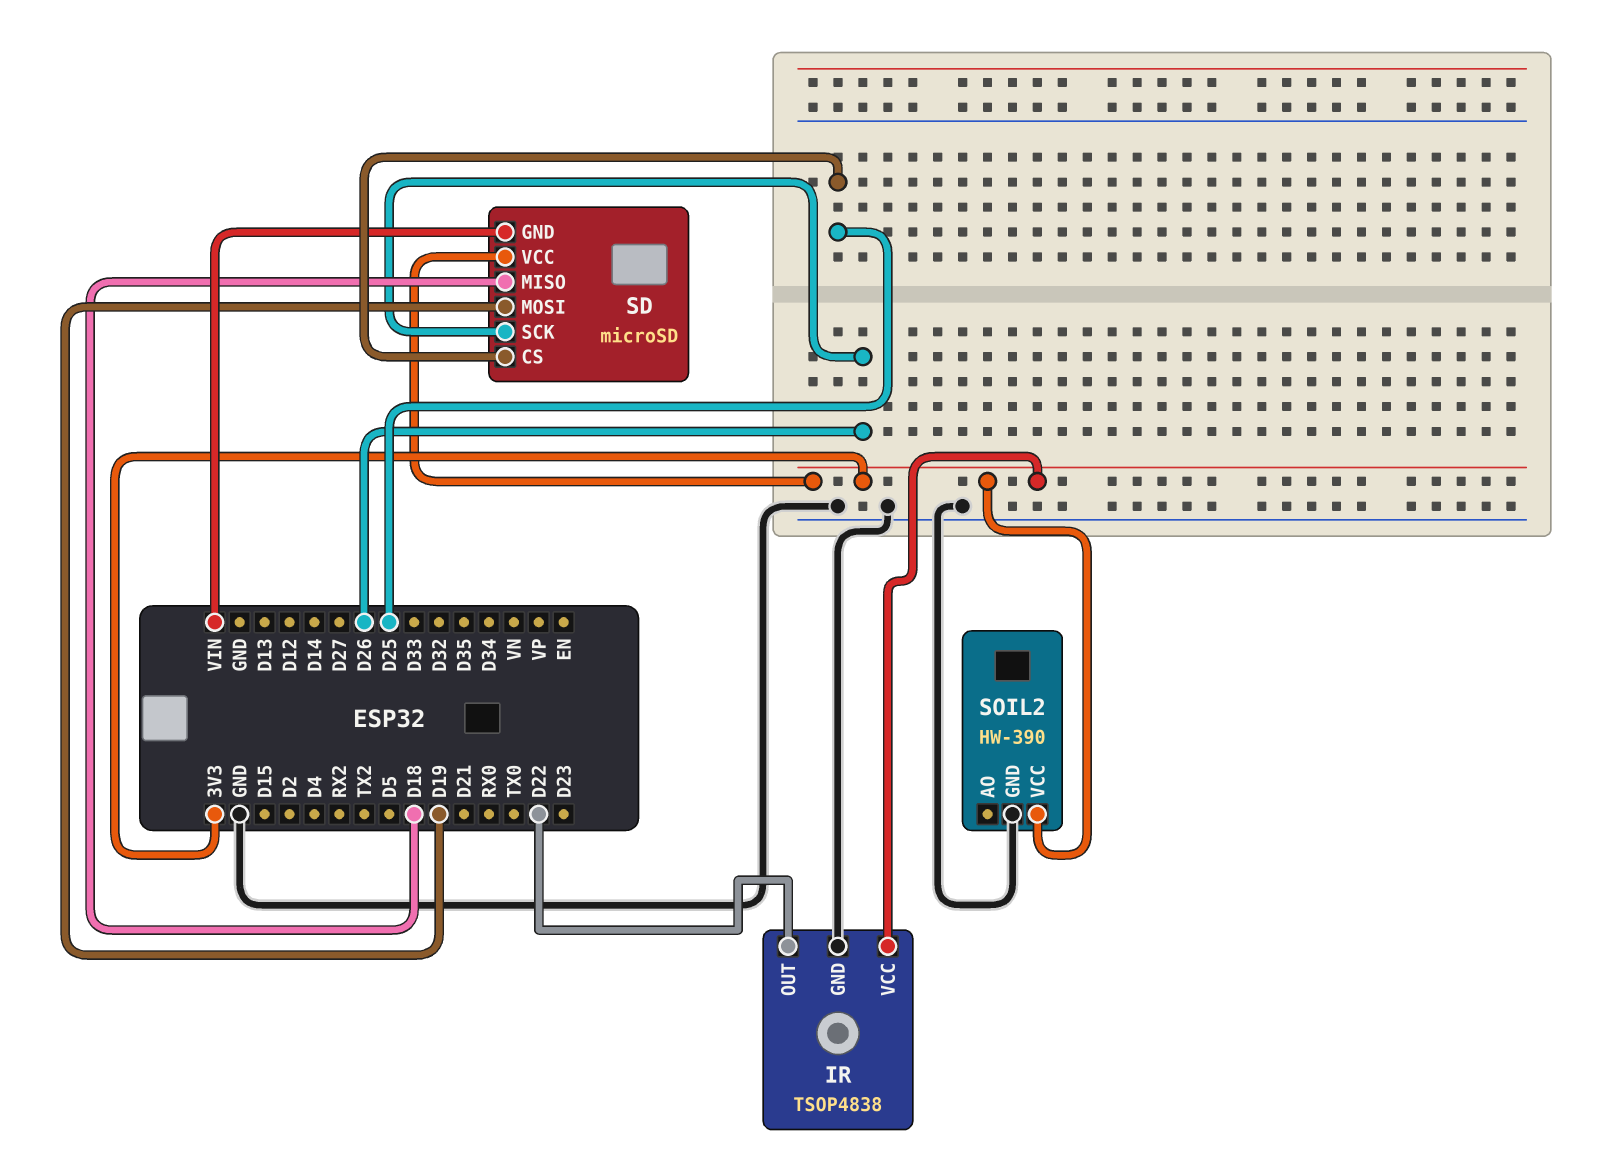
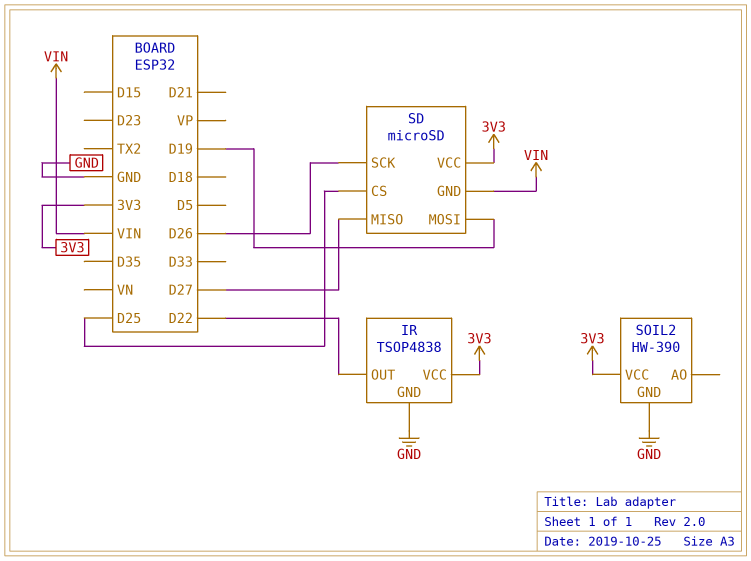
SD pin MISO: D18 -> D27

